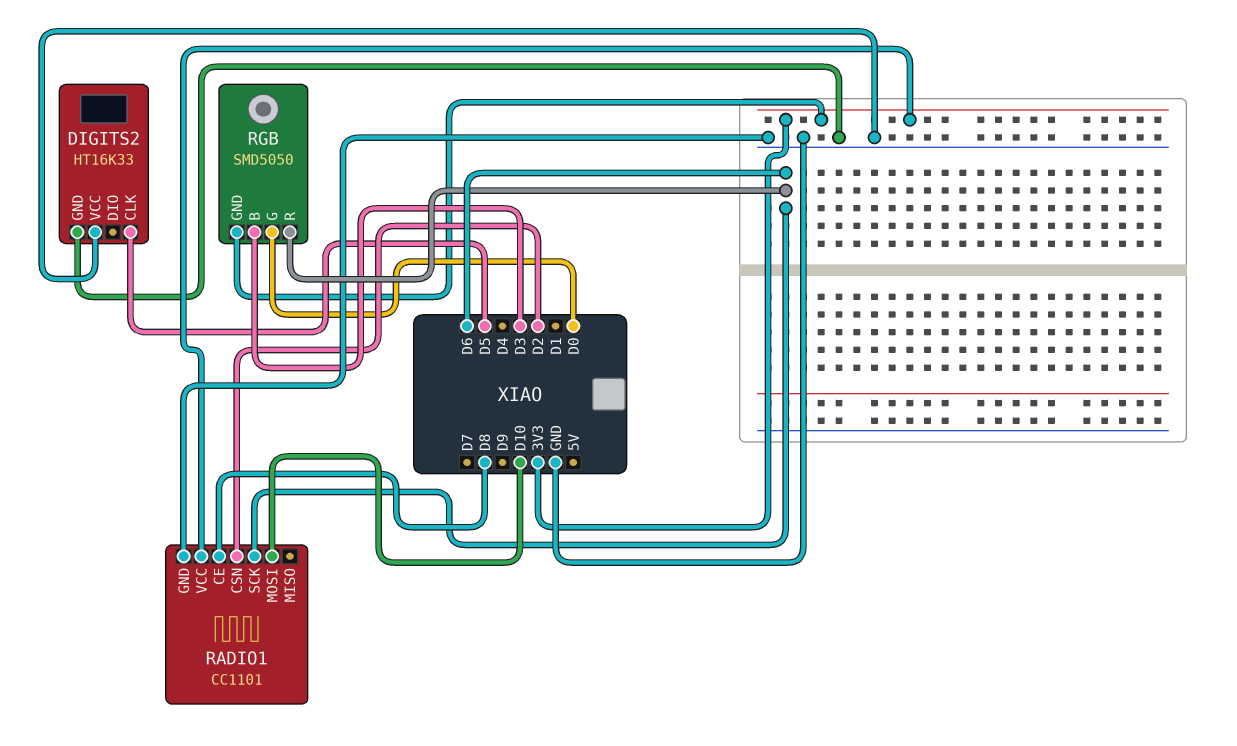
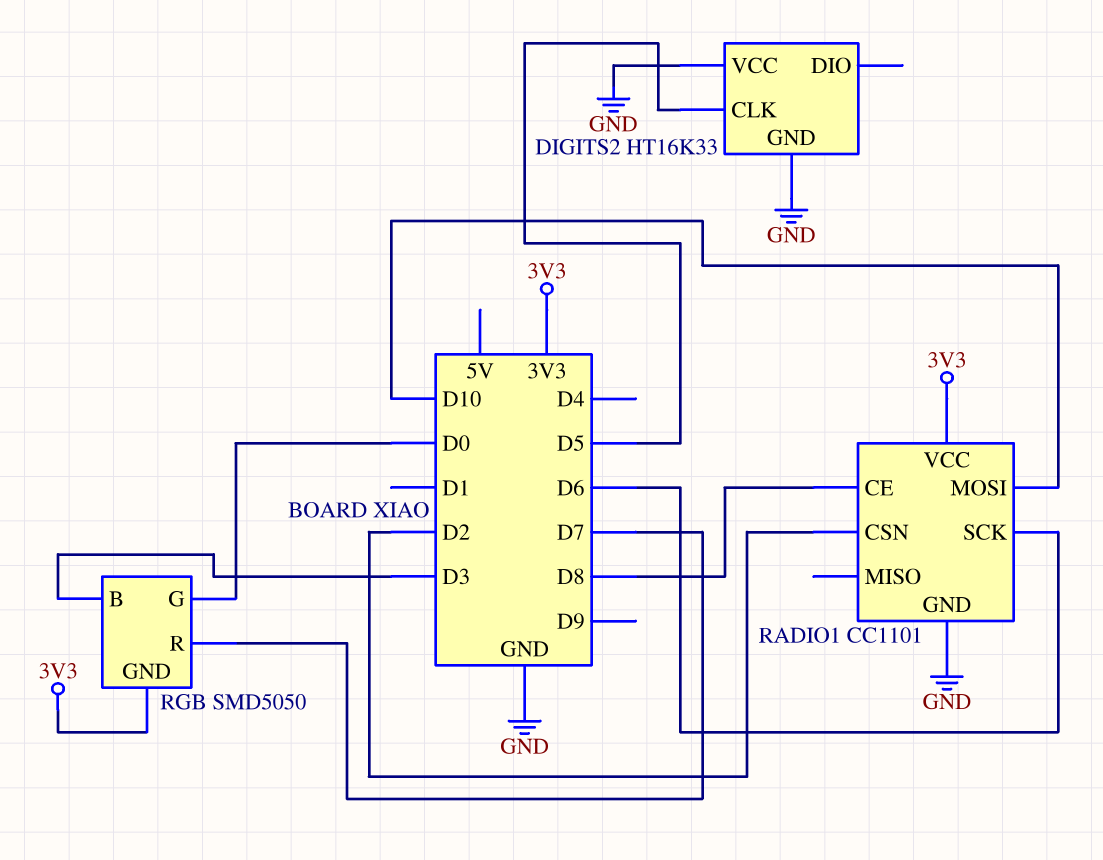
RGB pin R: D6 -> D7

